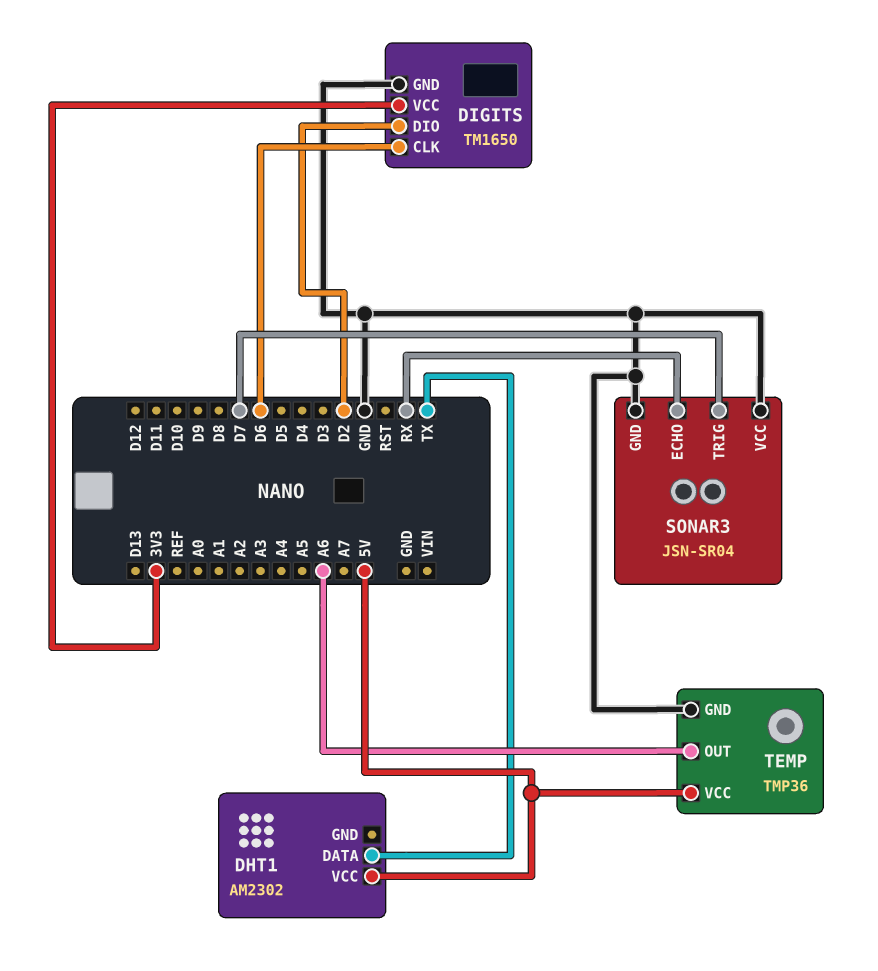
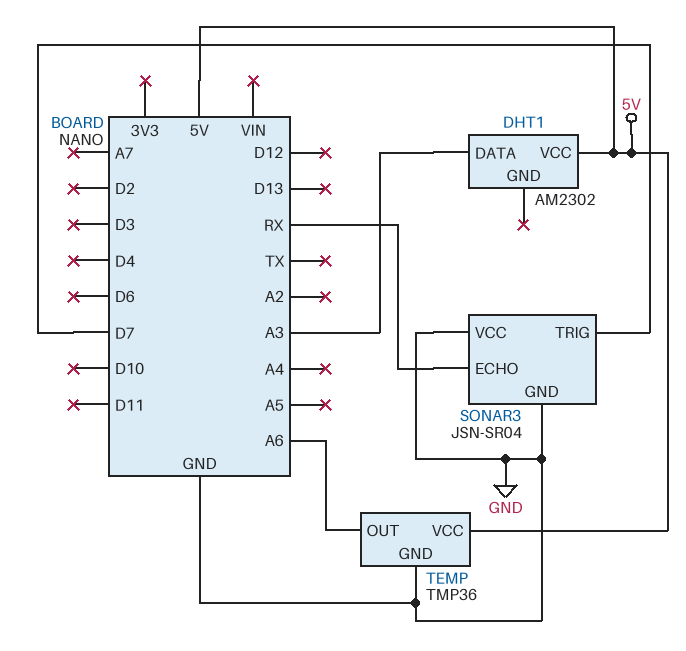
DHT1 pin DATA: TX -> A3
DIGITS: TM1650 -> none
DIGITS pin CLK: D6 -> none
DIGITS pin DIO: D2 -> none
DIGITS pin GND: GND -> none
DIGITS pin VCC: 3V3 -> none

